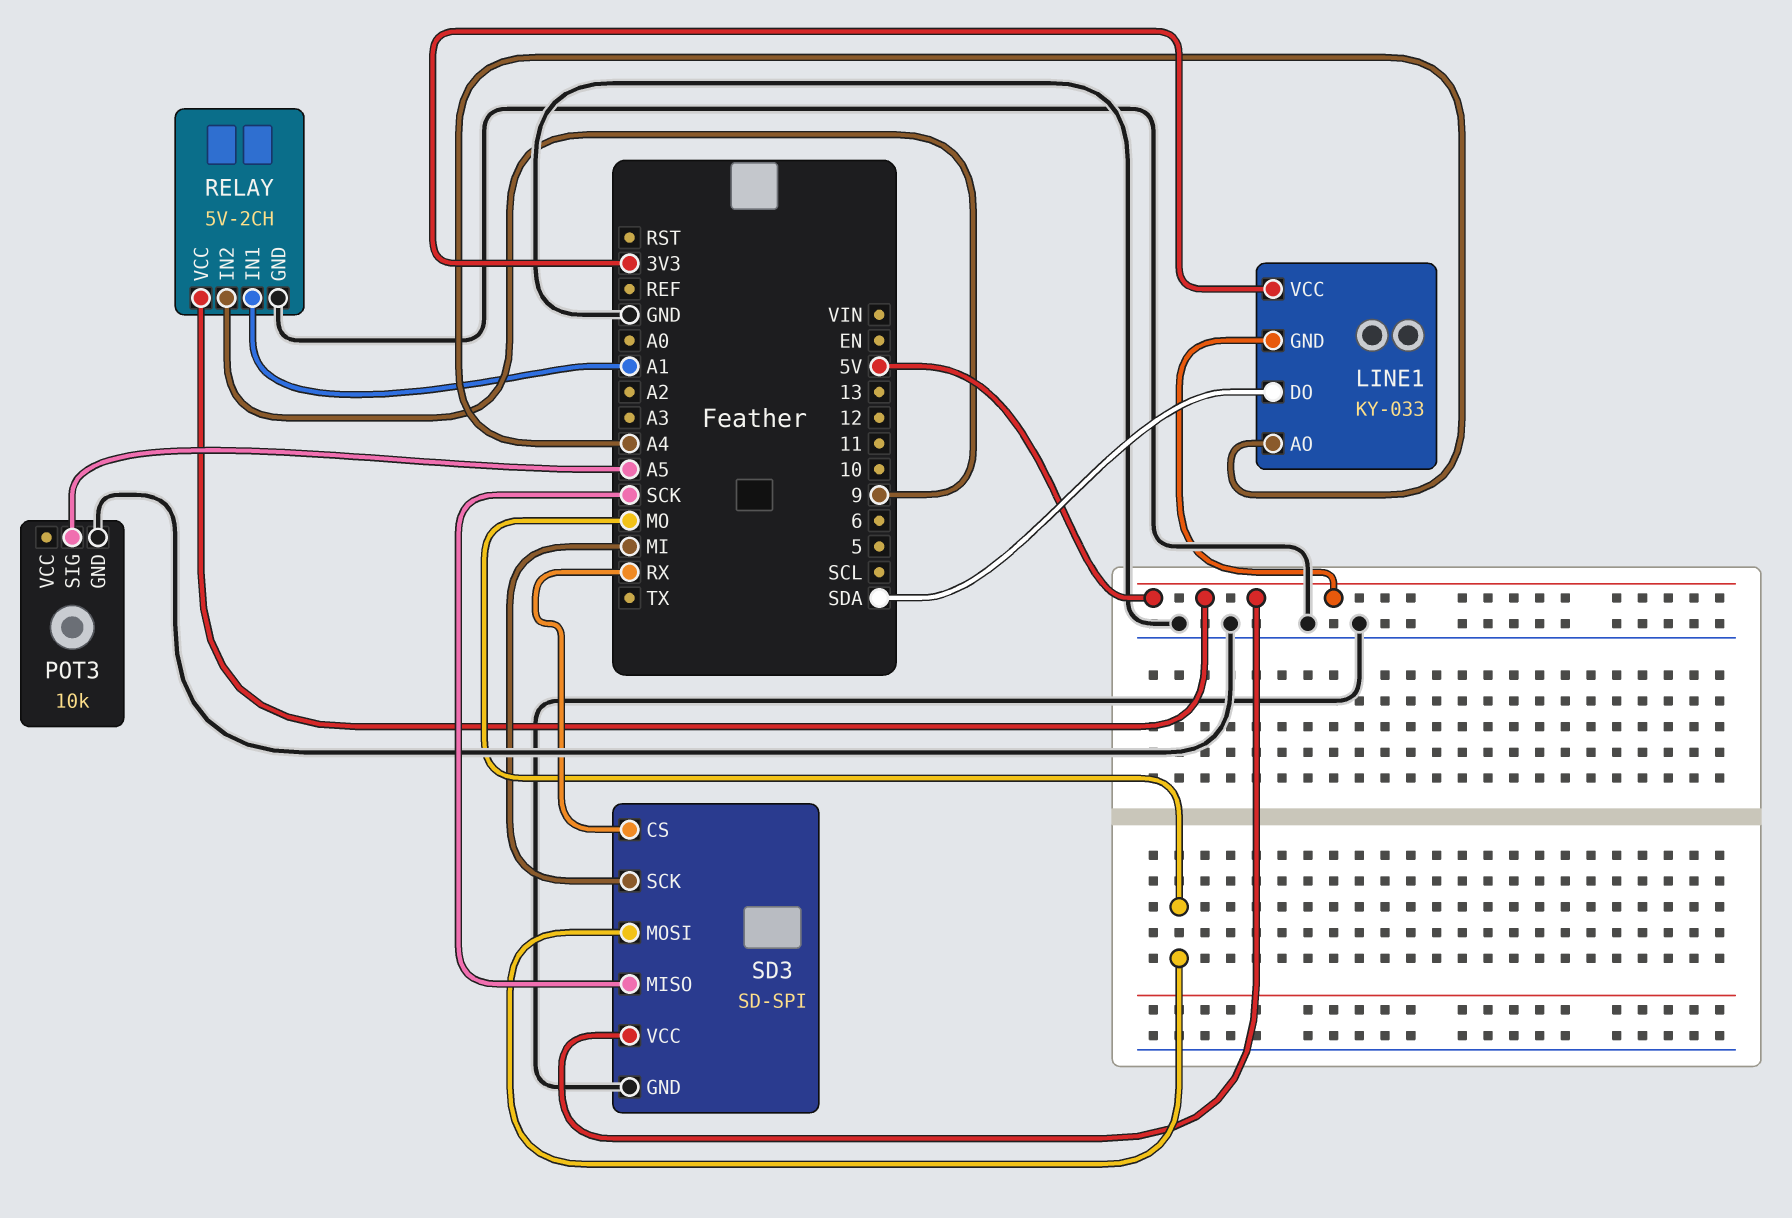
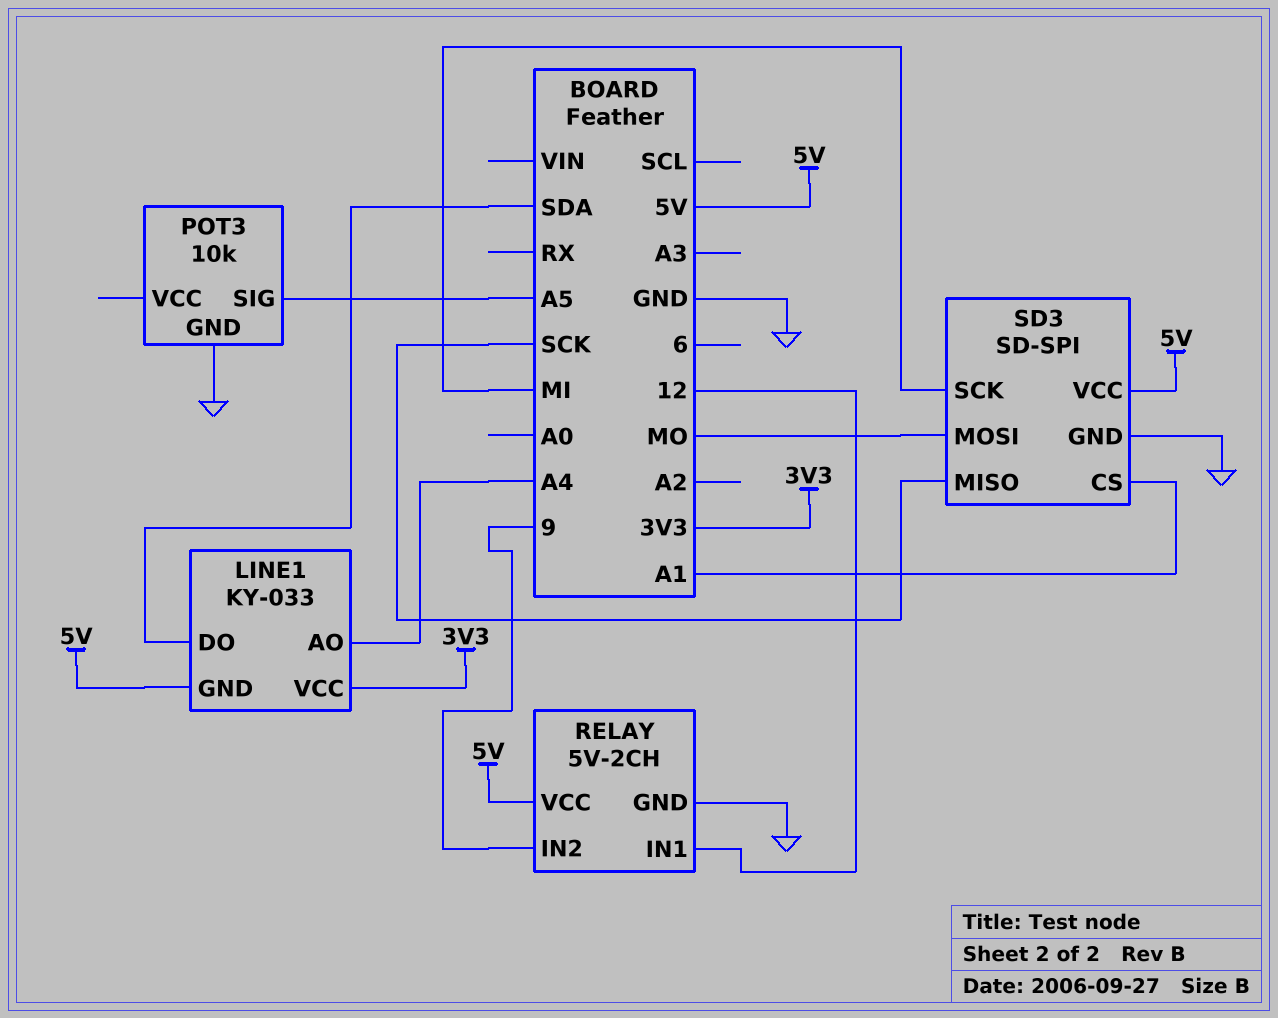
RELAY pin IN1: A1 -> 12
SD3 pin CS: RX -> A1

